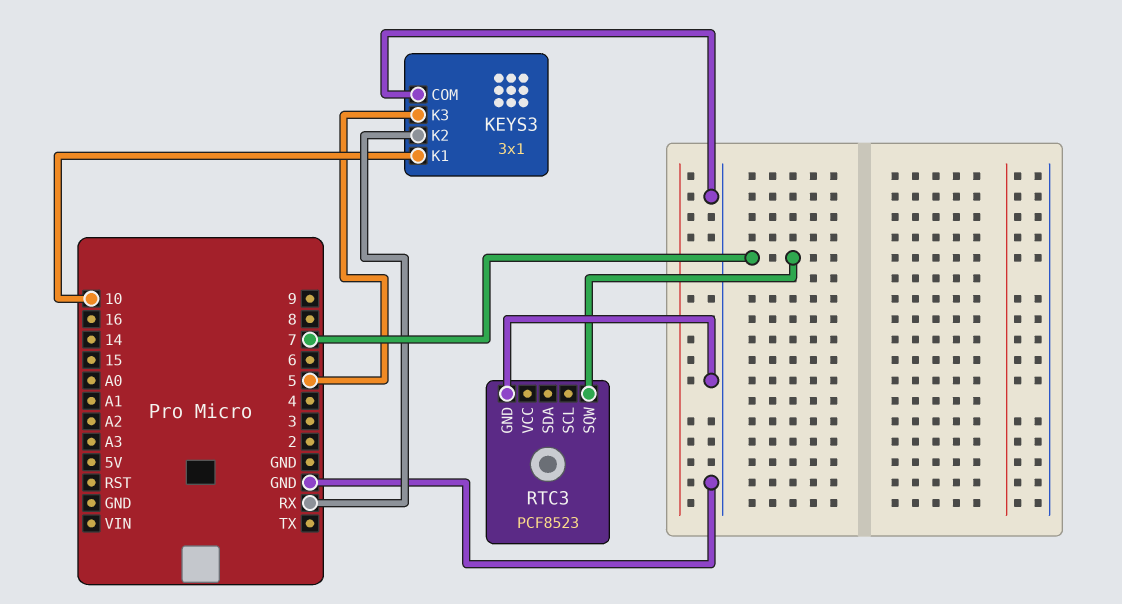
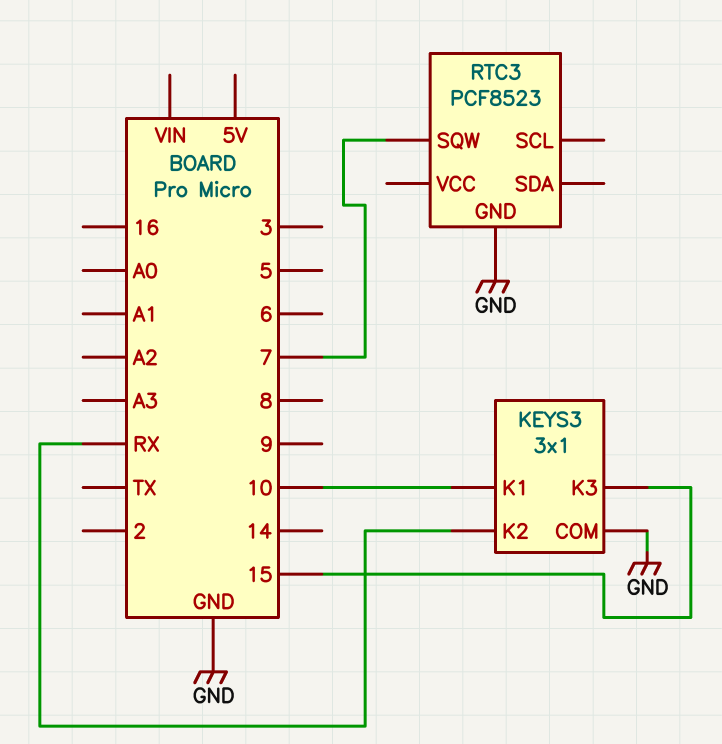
KEYS3 pin K3: 5 -> 15

